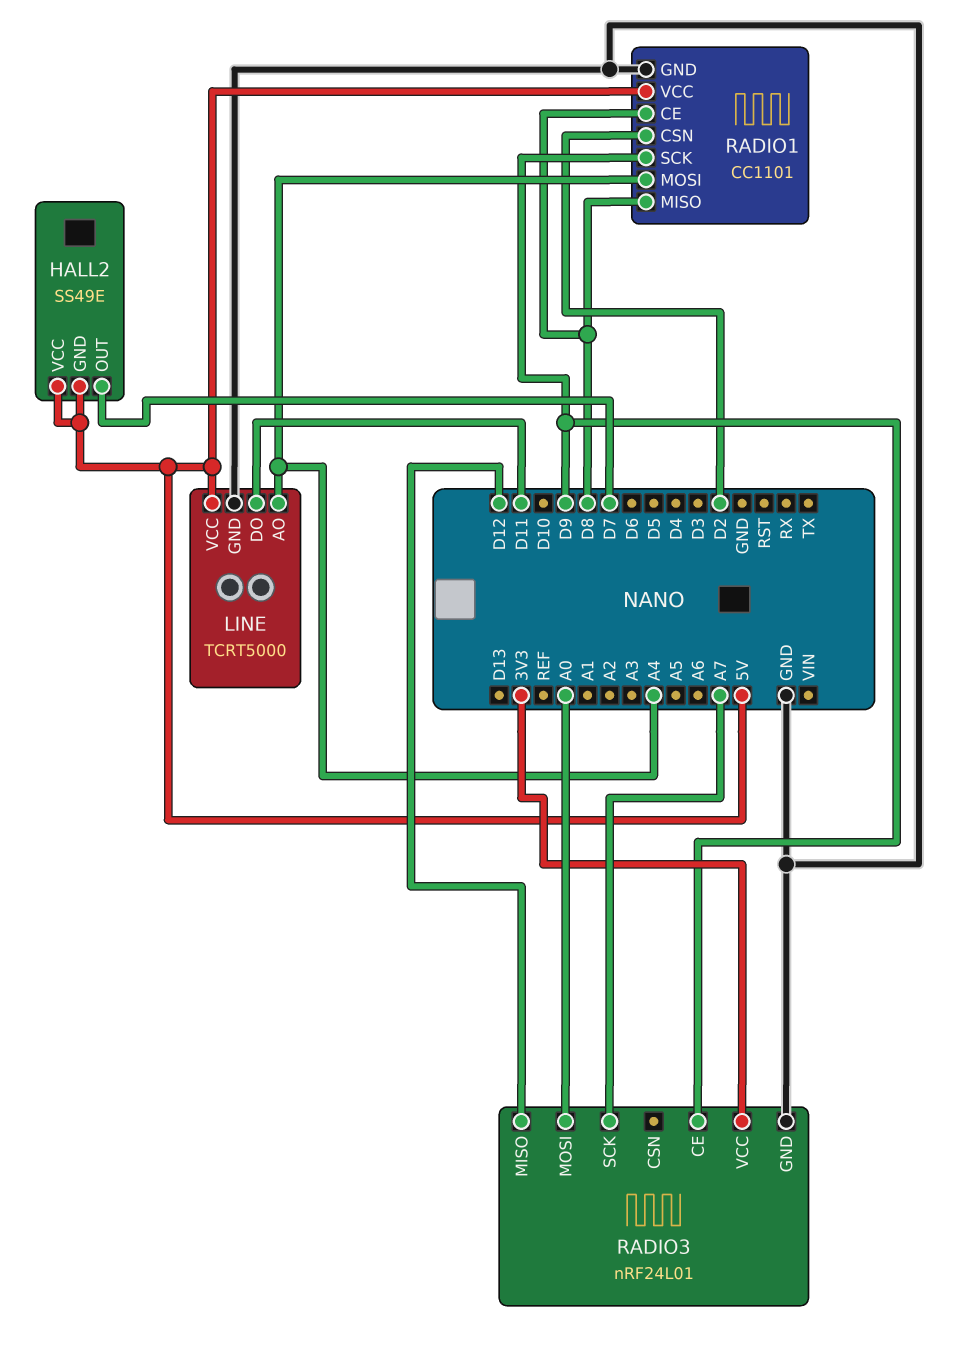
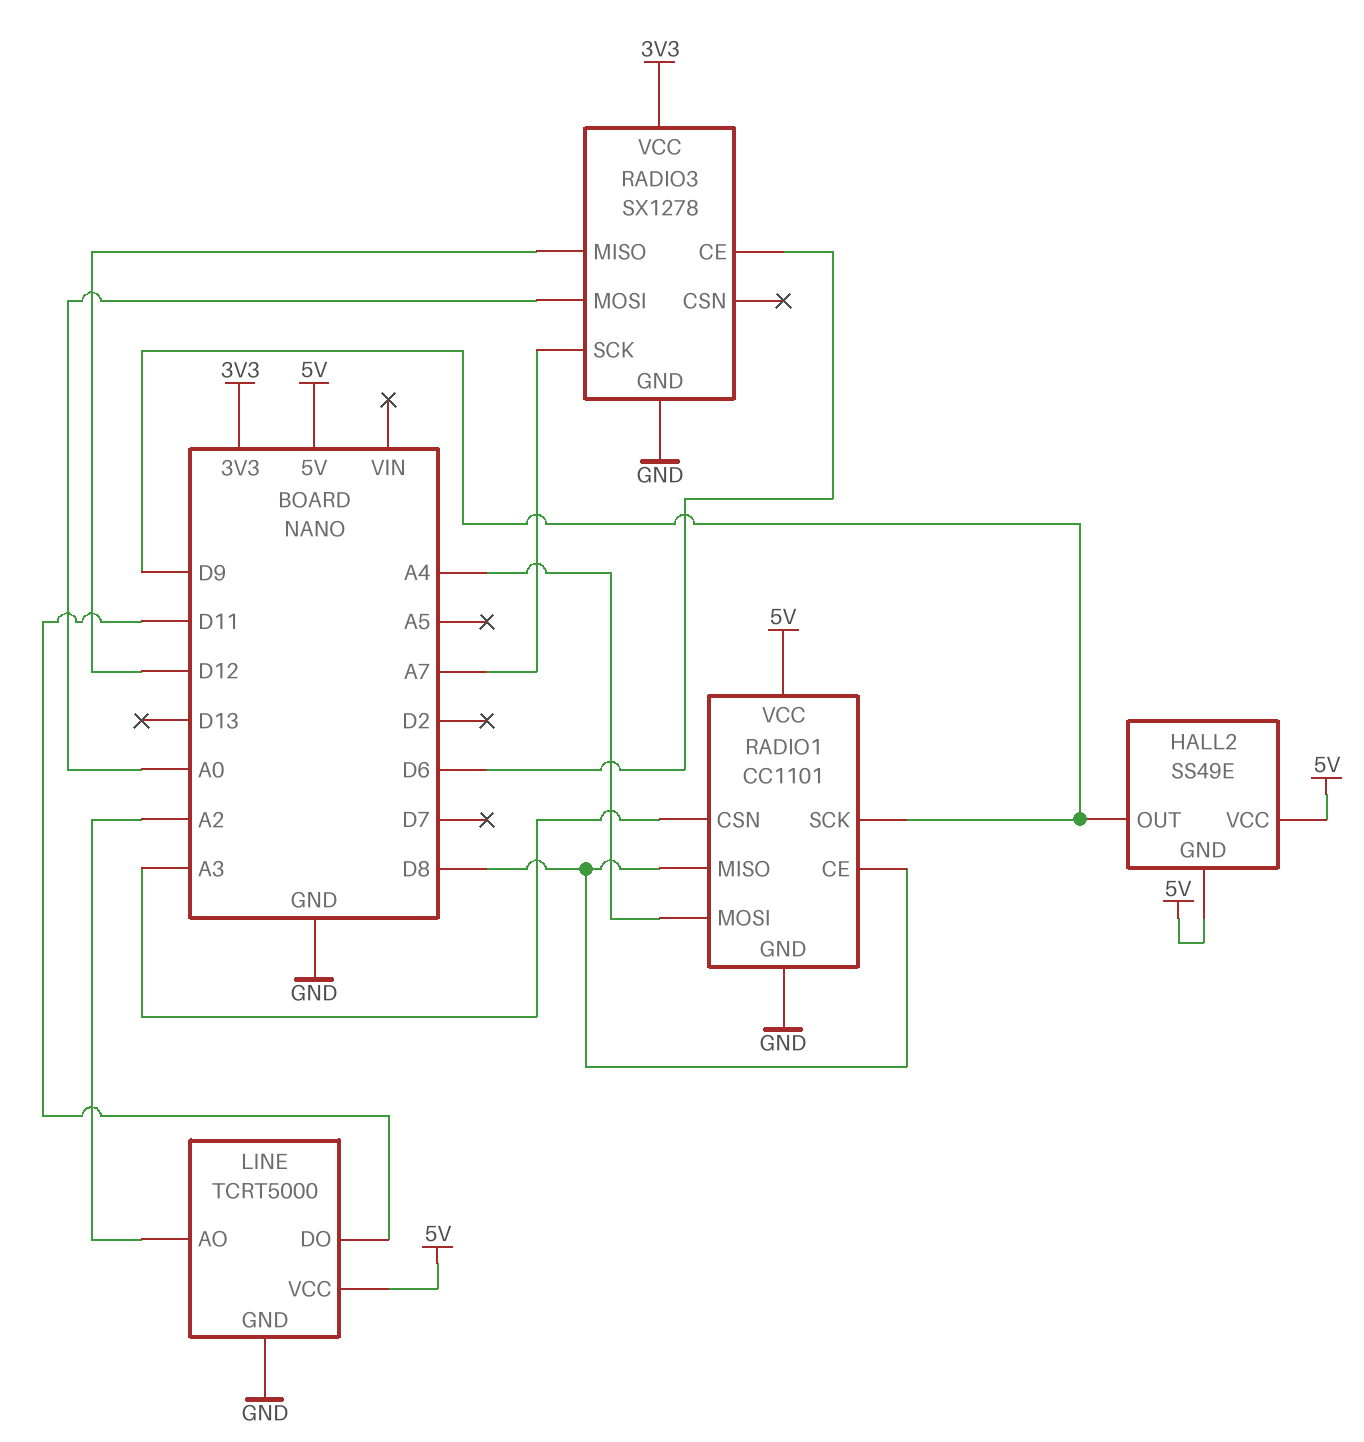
HALL2 pin OUT: D7 -> D9
LINE pin AO: A4 -> A2
RADIO1 pin CSN: D2 -> A3
RADIO3: nRF24L01 -> SX1278
RADIO3 pin CE: D9 -> D6

